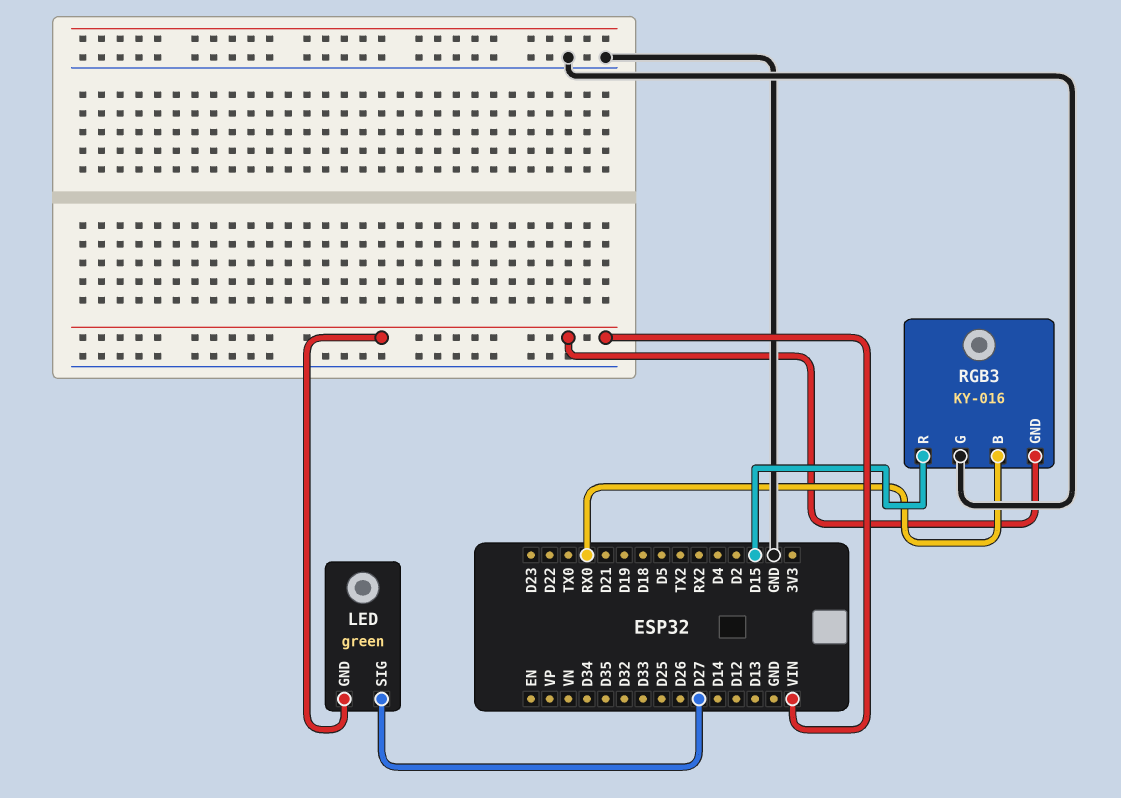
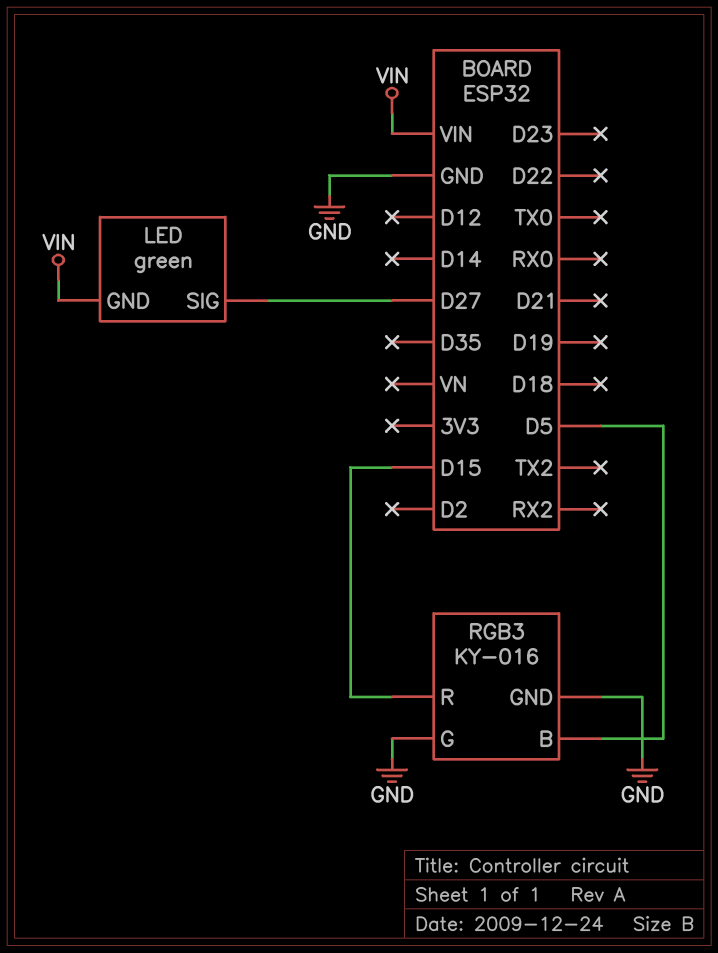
RGB3 pin B: RX0 -> D5
RGB3 pin GND: VIN -> GND

